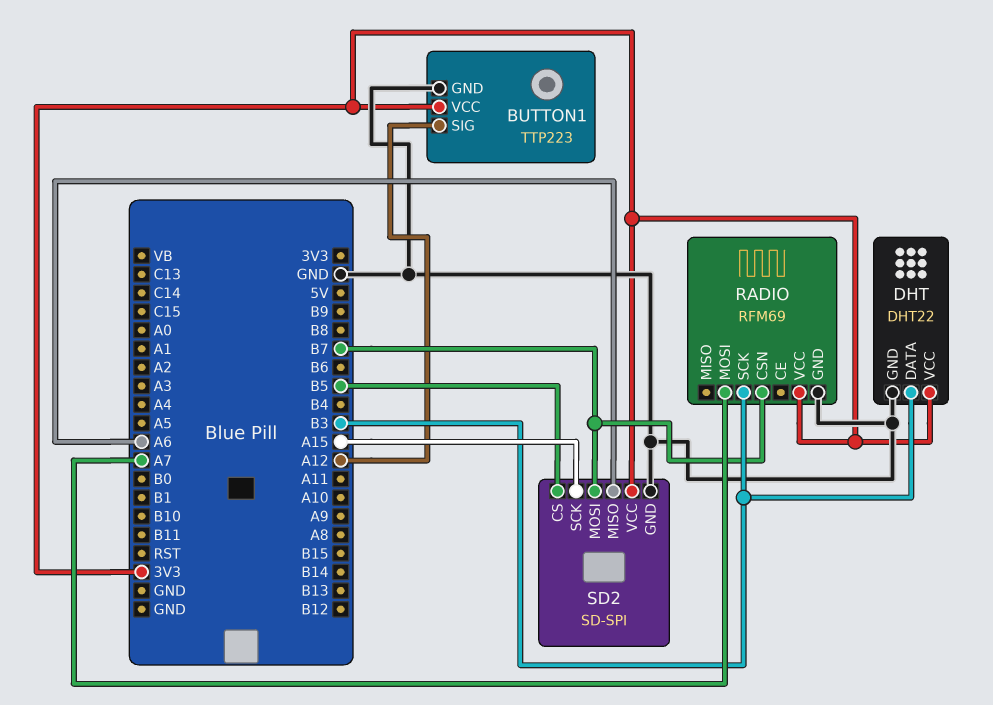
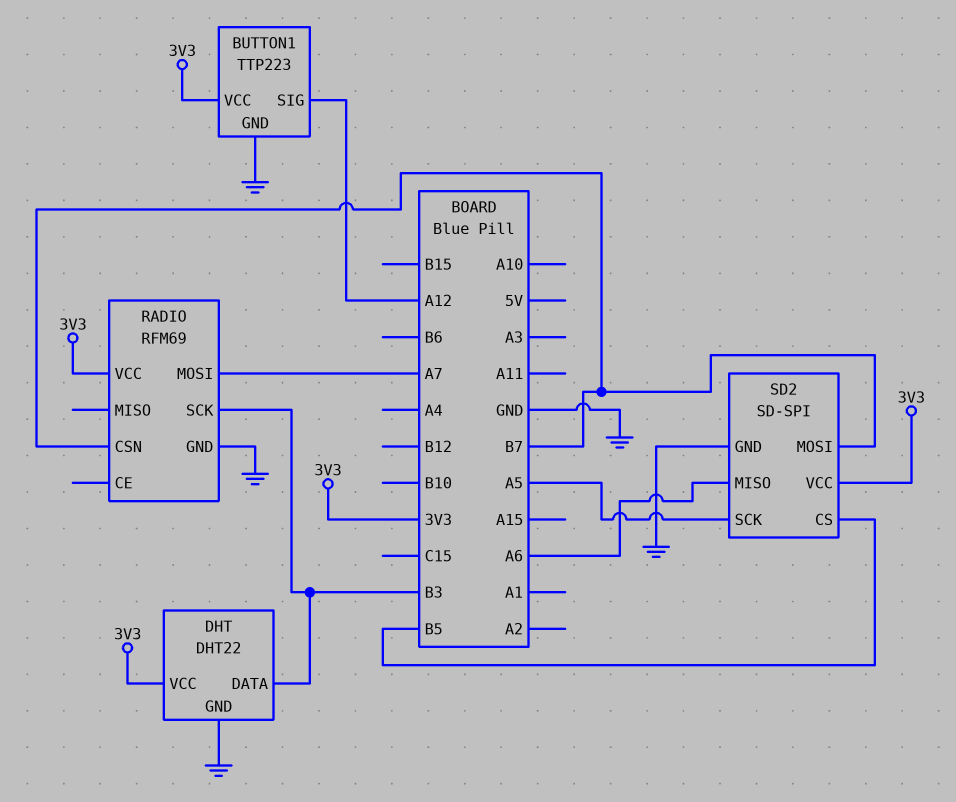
SD2 pin SCK: A15 -> A5

